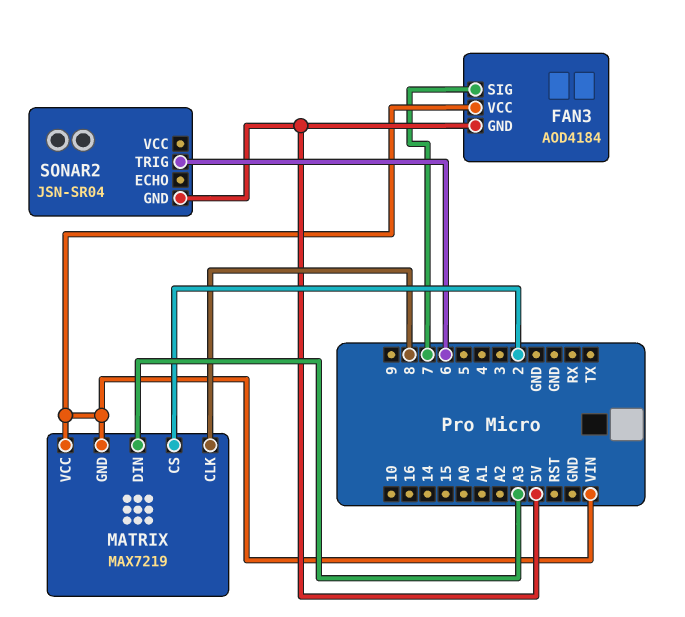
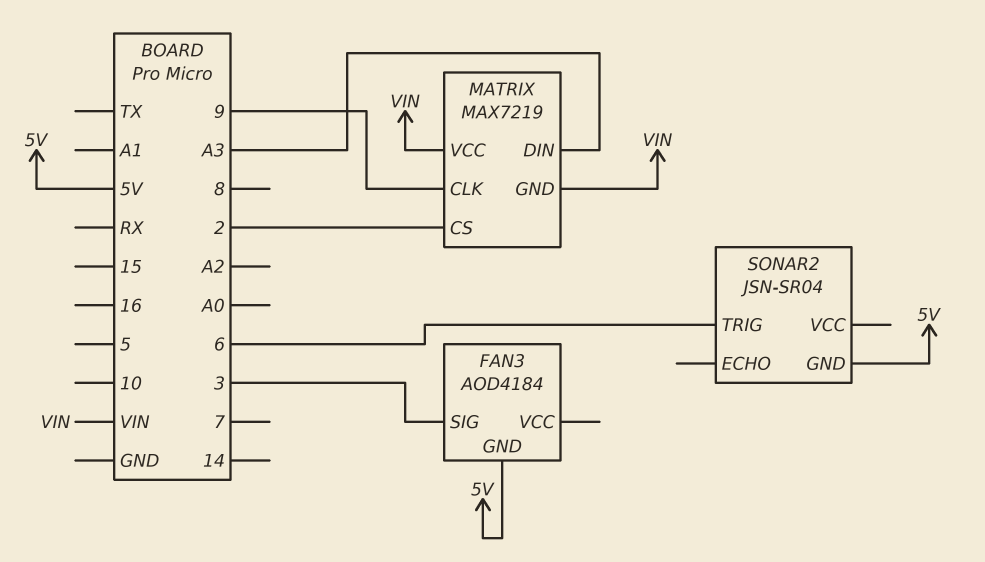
FAN3 pin SIG: 7 -> 3
FAN3 pin VCC: VIN -> none
MATRIX pin CLK: 8 -> 9

